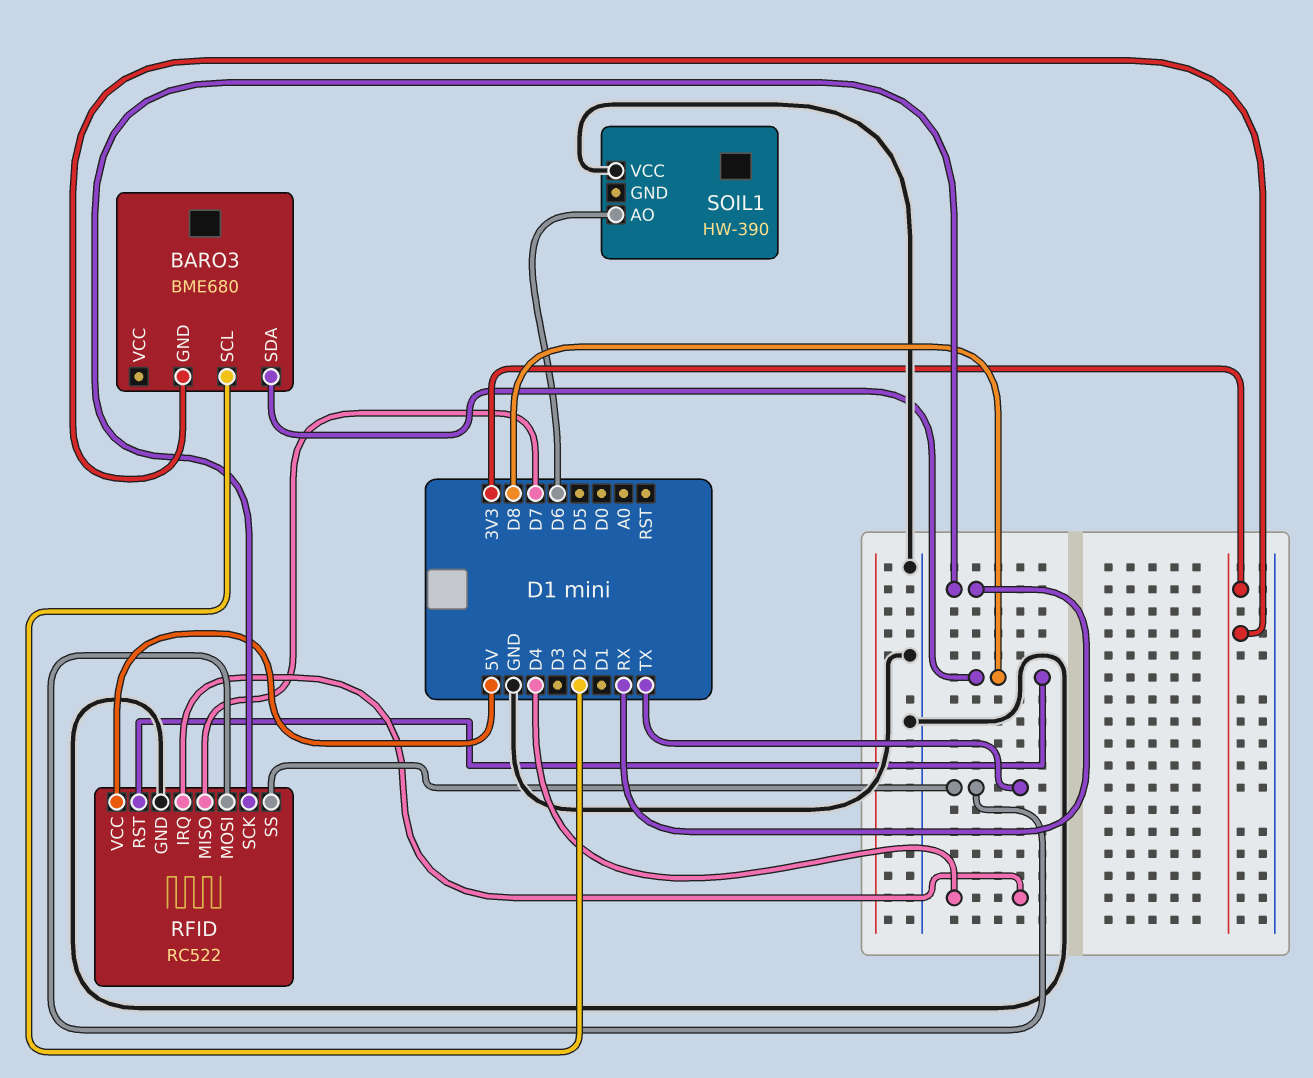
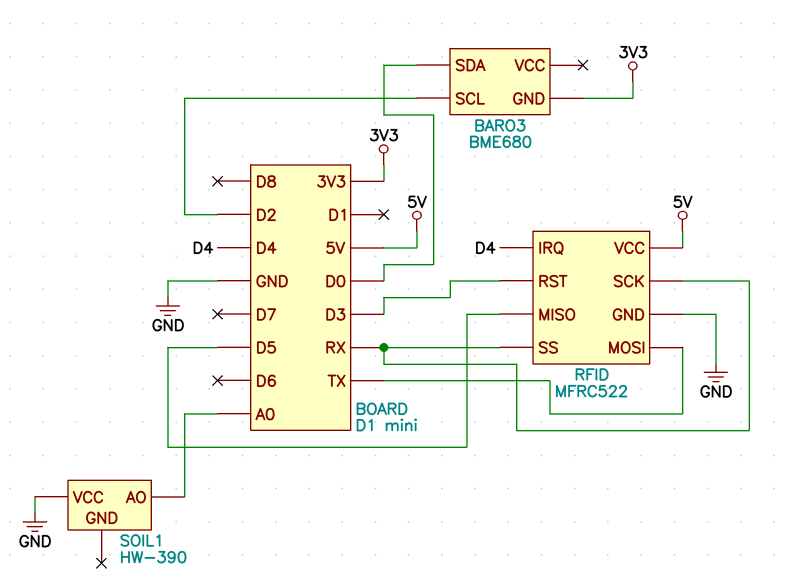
BARO3 pin SDA: D8 -> D0
RFID: RC522 -> MFRC522
RFID pin MISO: D7 -> D5
RFID pin RST: D8 -> D3
RFID pin SS: TX -> RX
SOIL1 pin AO: D6 -> A0

